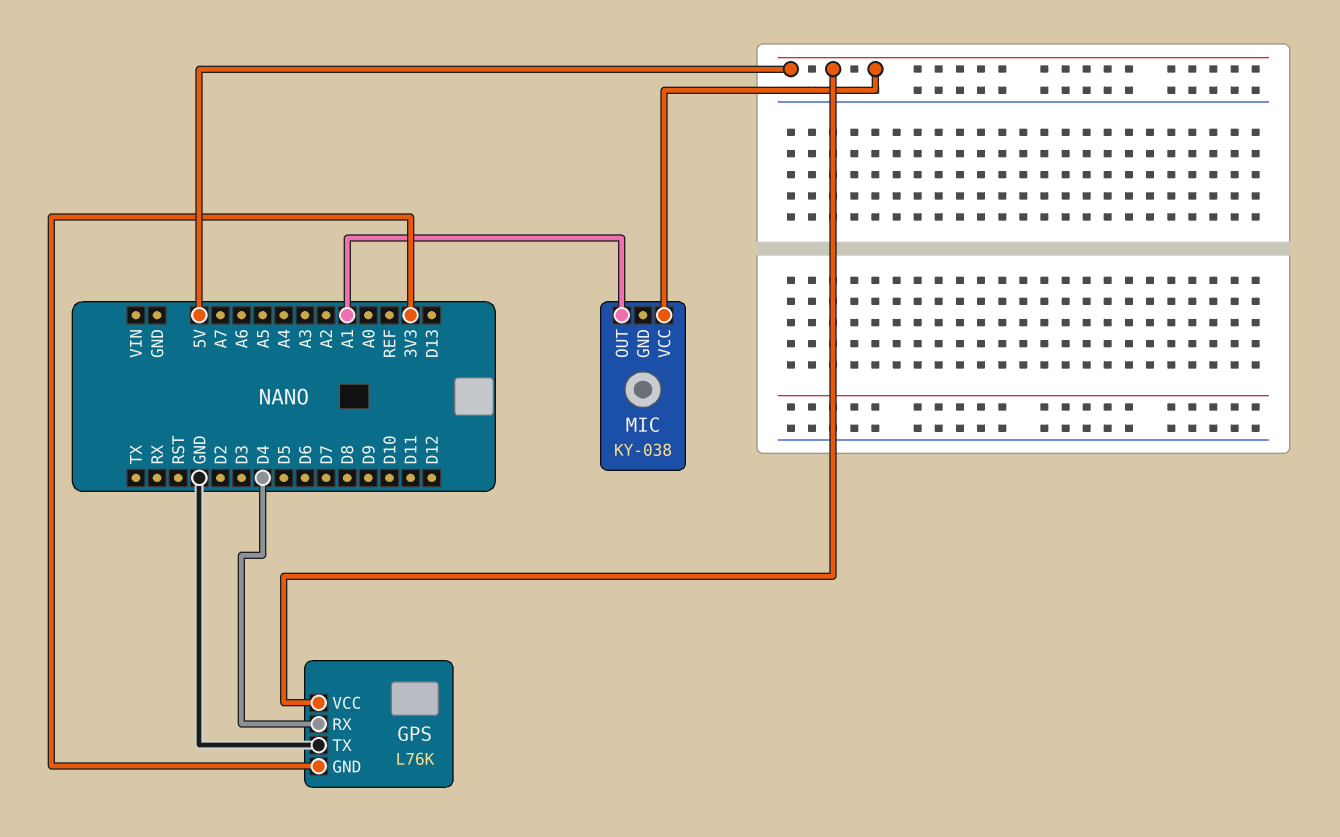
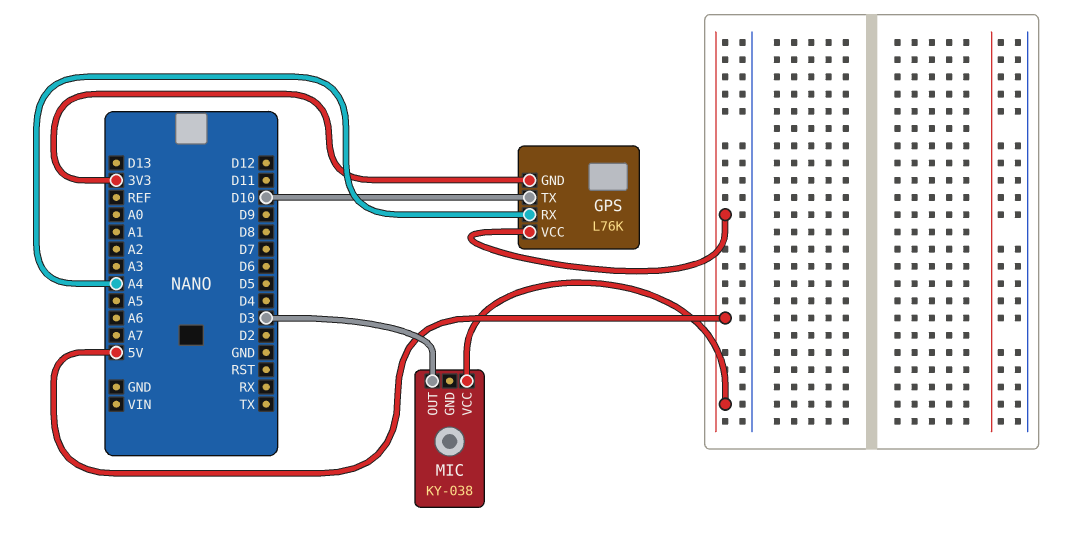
GPS pin RX: D4 -> A4
GPS pin TX: GND -> D10
MIC pin OUT: A1 -> D3

